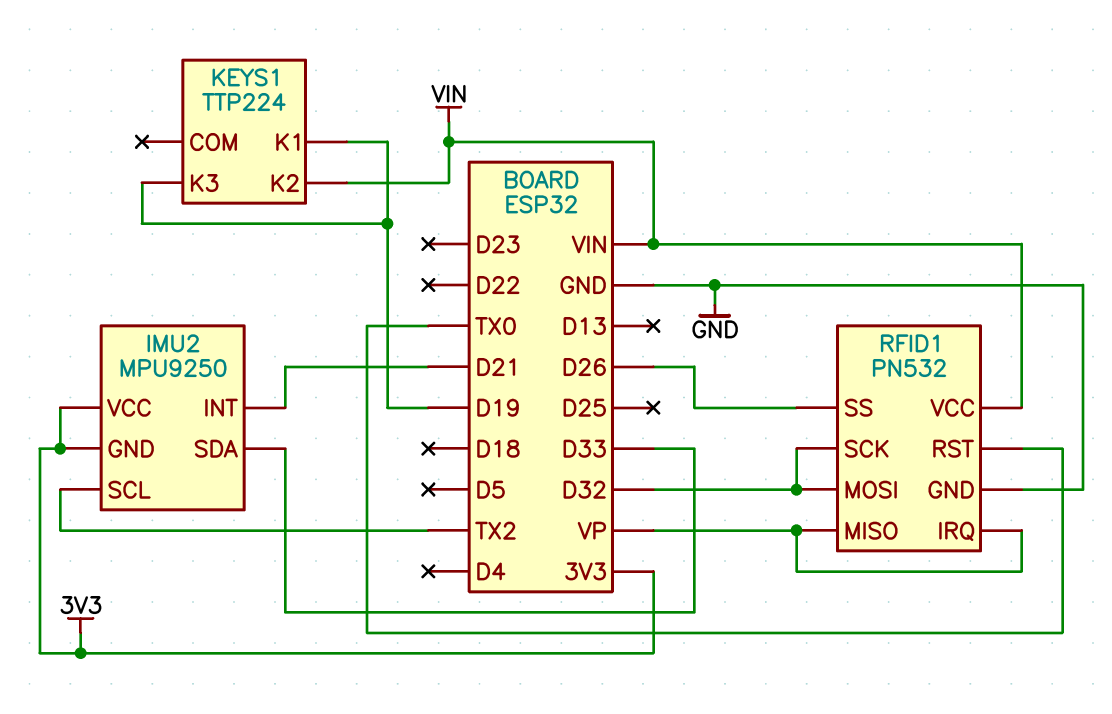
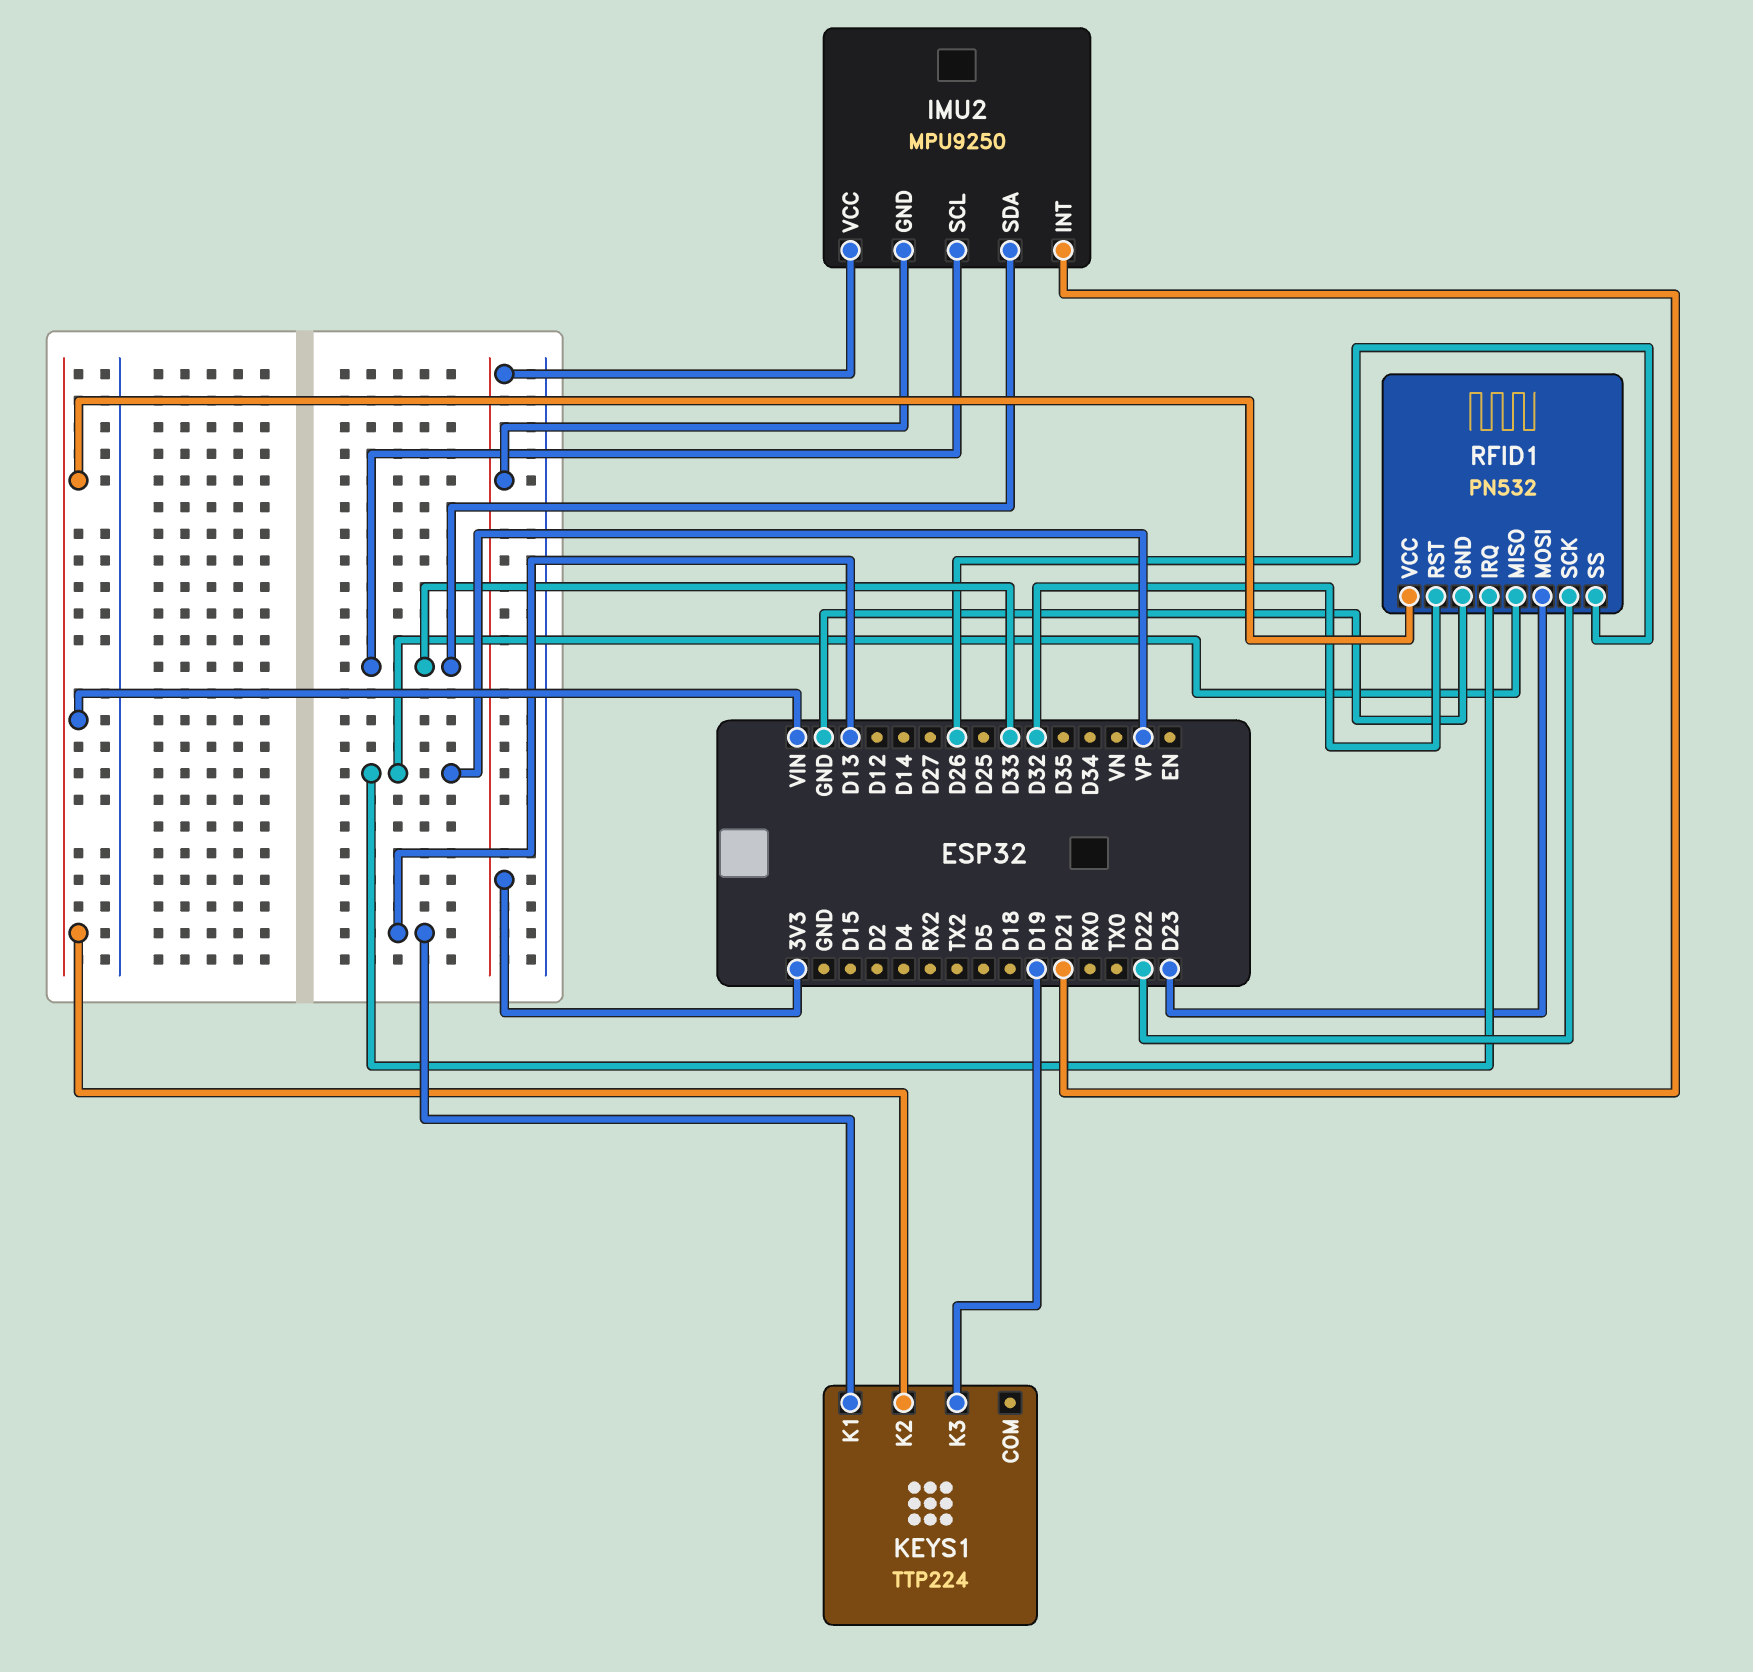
IMU2 pin SCL: TX2 -> D33
KEYS1 pin K1: D19 -> D13
RFID1 pin MOSI: D32 -> D23
RFID1 pin RST: TX0 -> D32
RFID1 pin SCK: D32 -> D22

